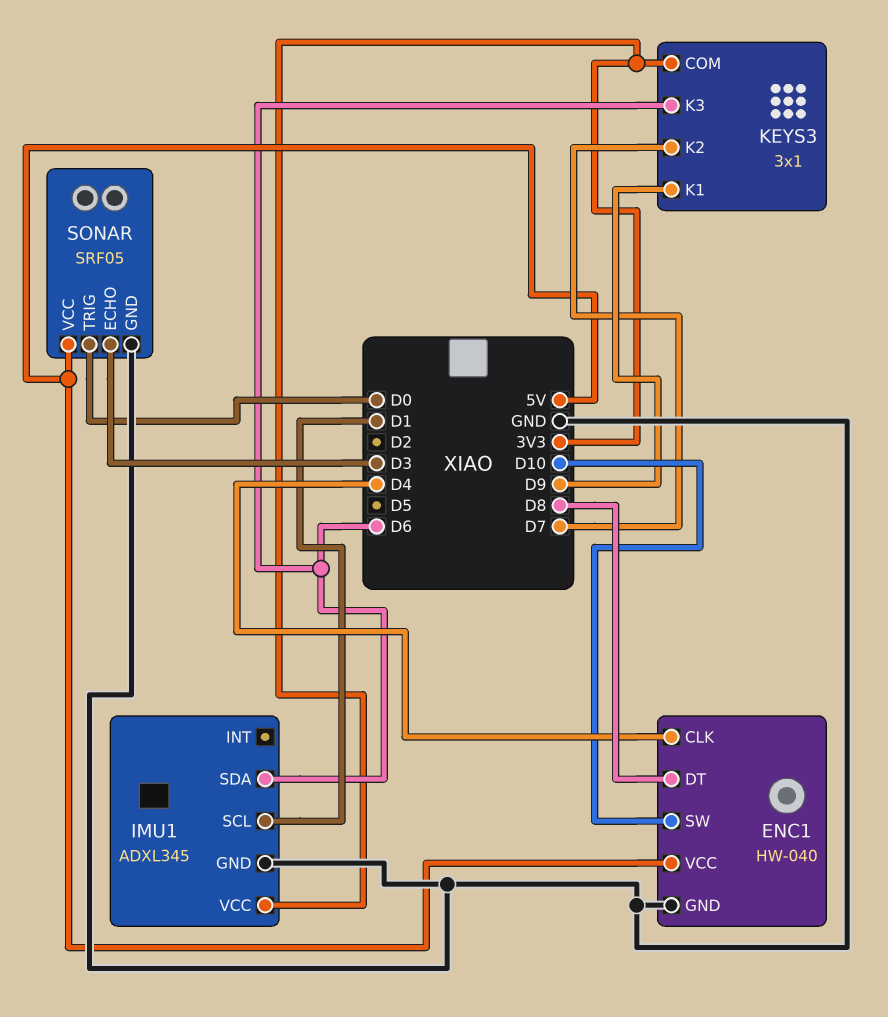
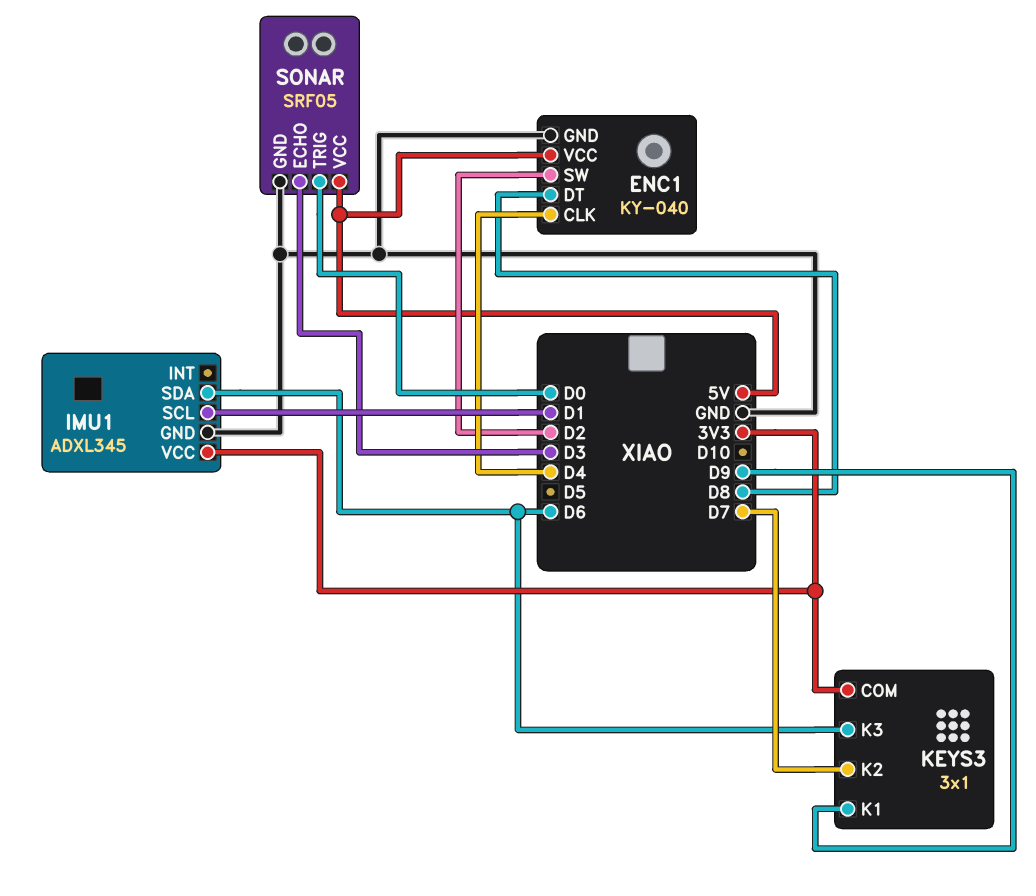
ENC1: HW-040 -> KY-040
ENC1 pin SW: D10 -> D2

